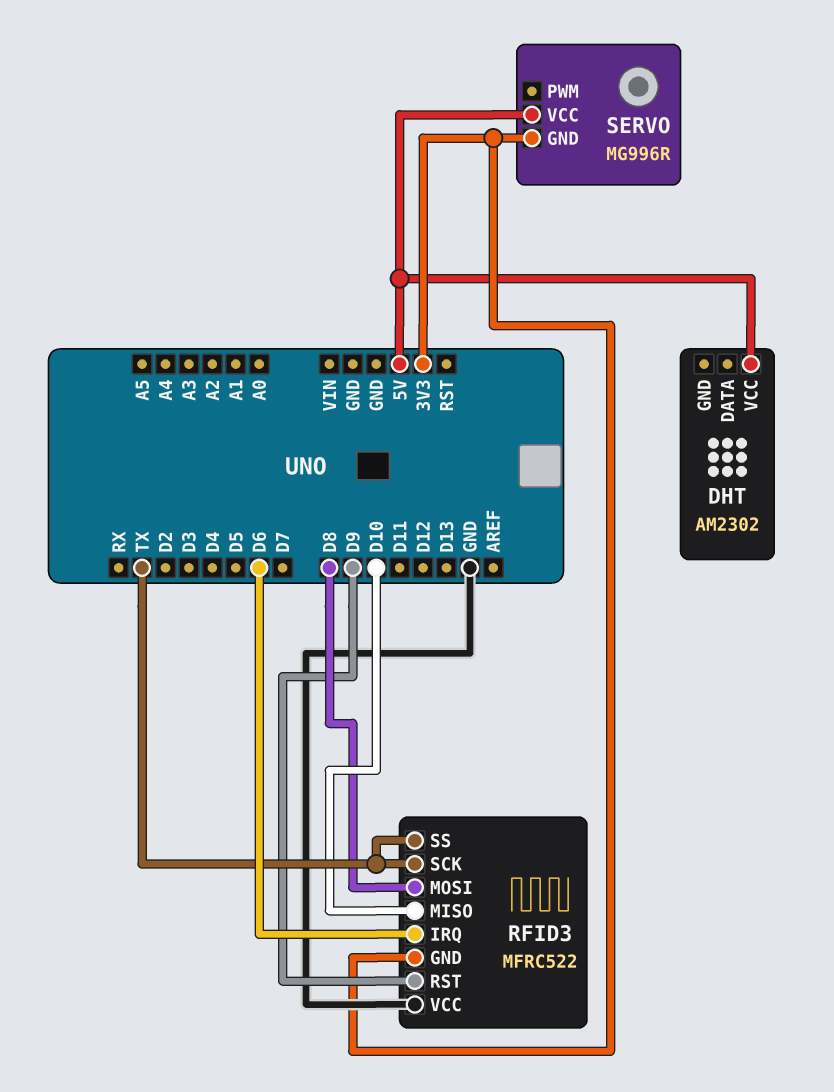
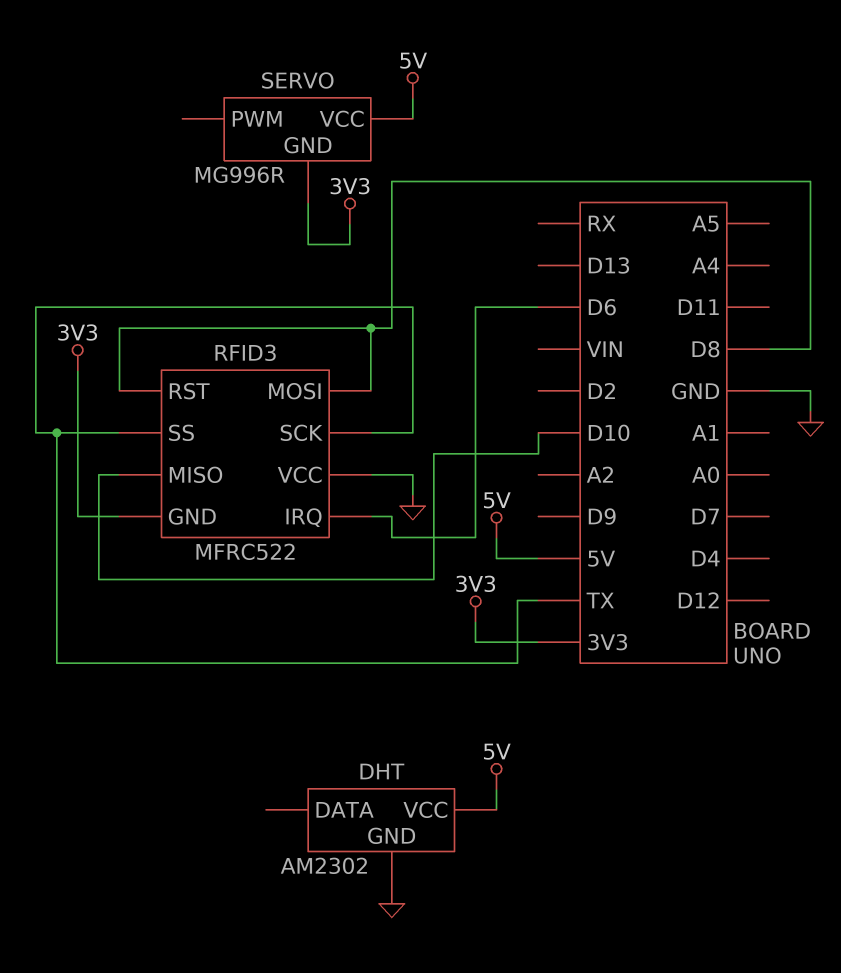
DHT pin GND: none -> GND
RFID3 pin RST: D9 -> D8

